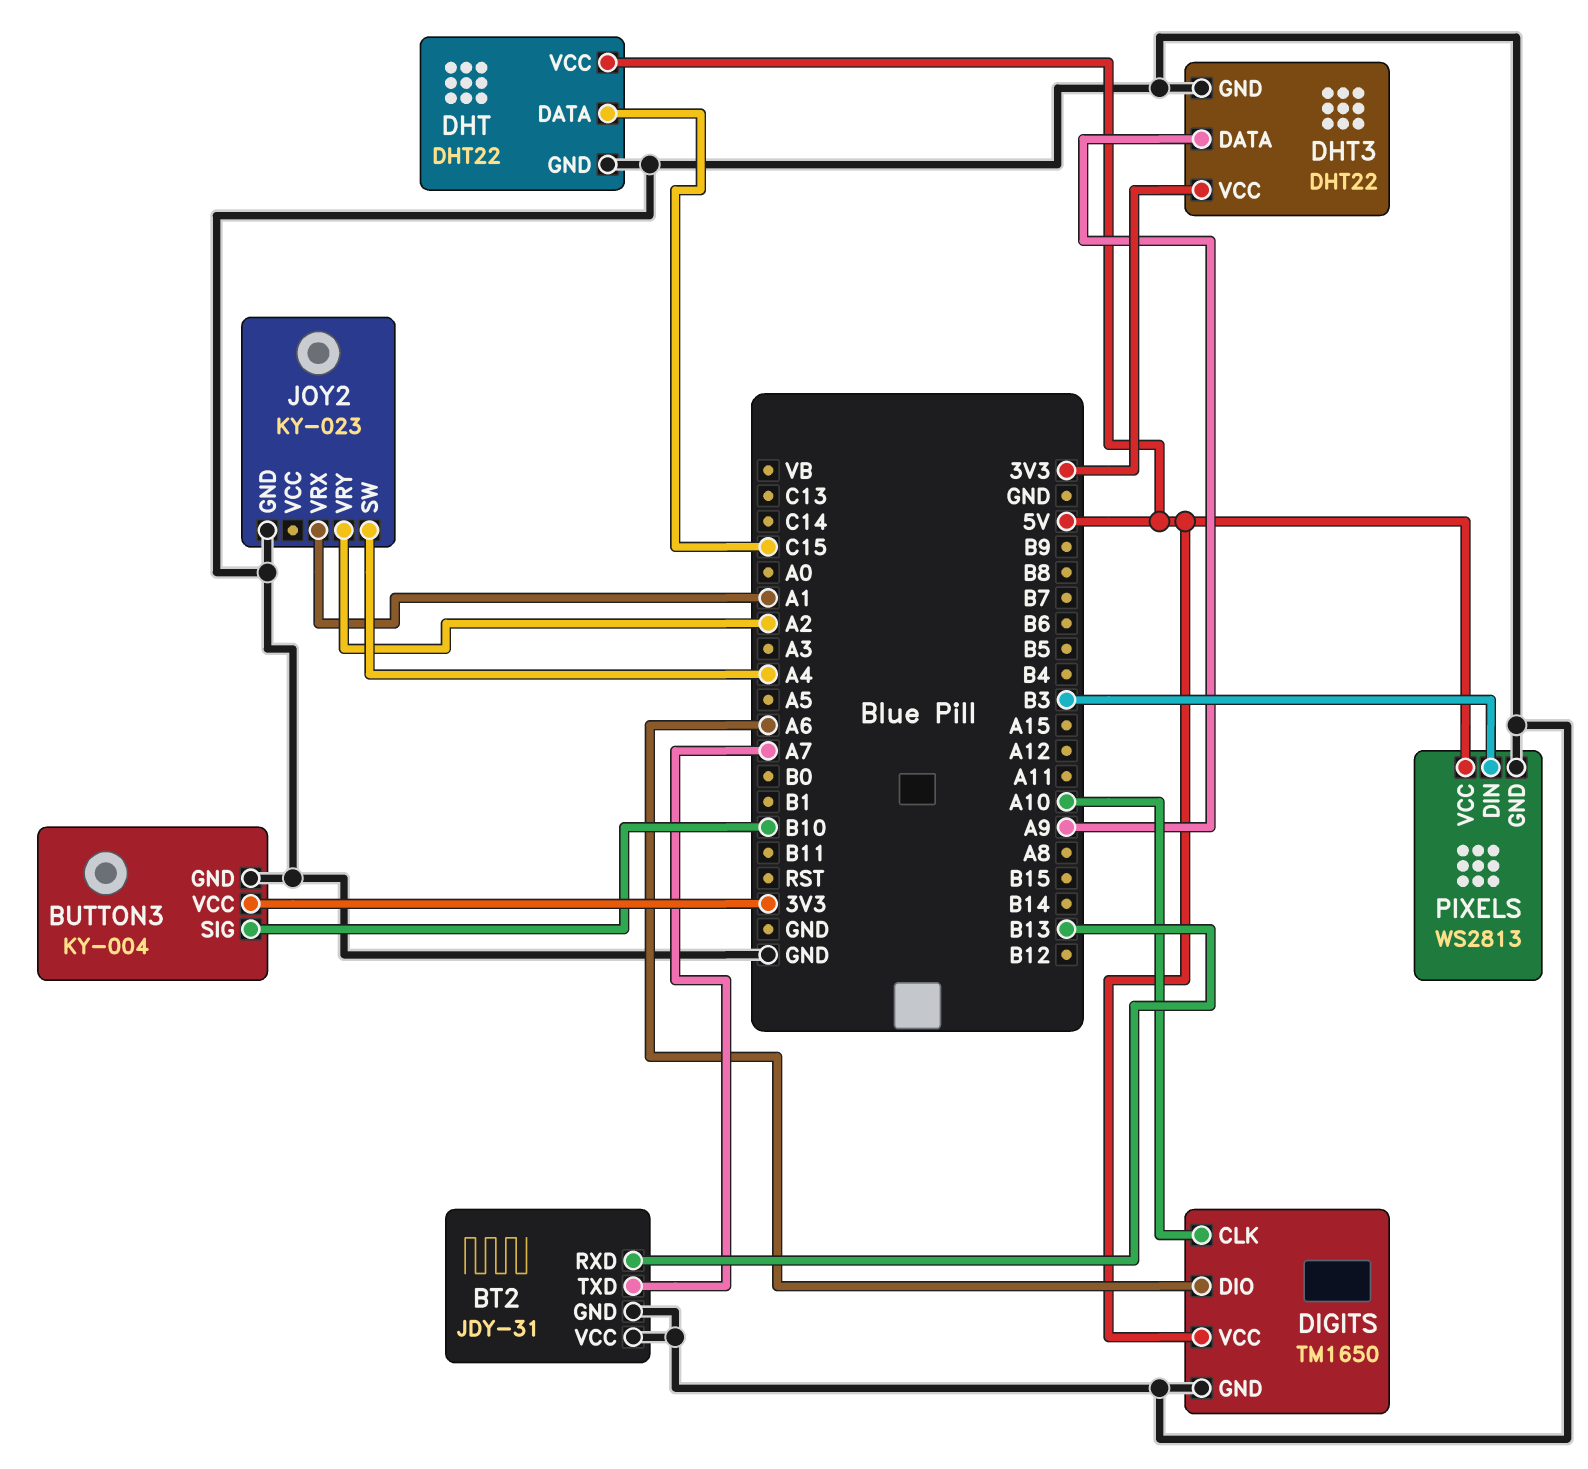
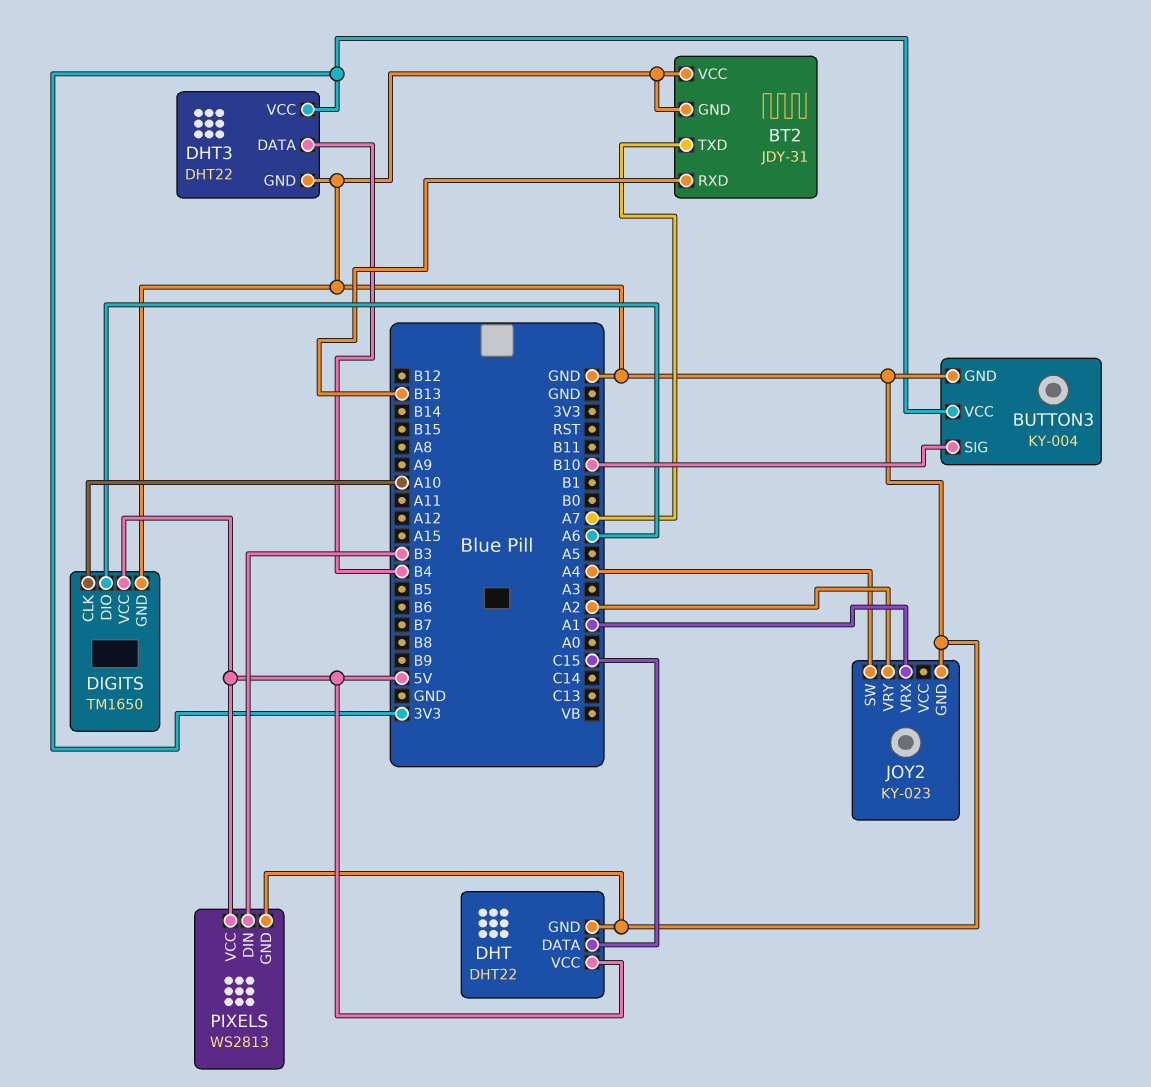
DHT3 pin DATA: A9 -> B4

